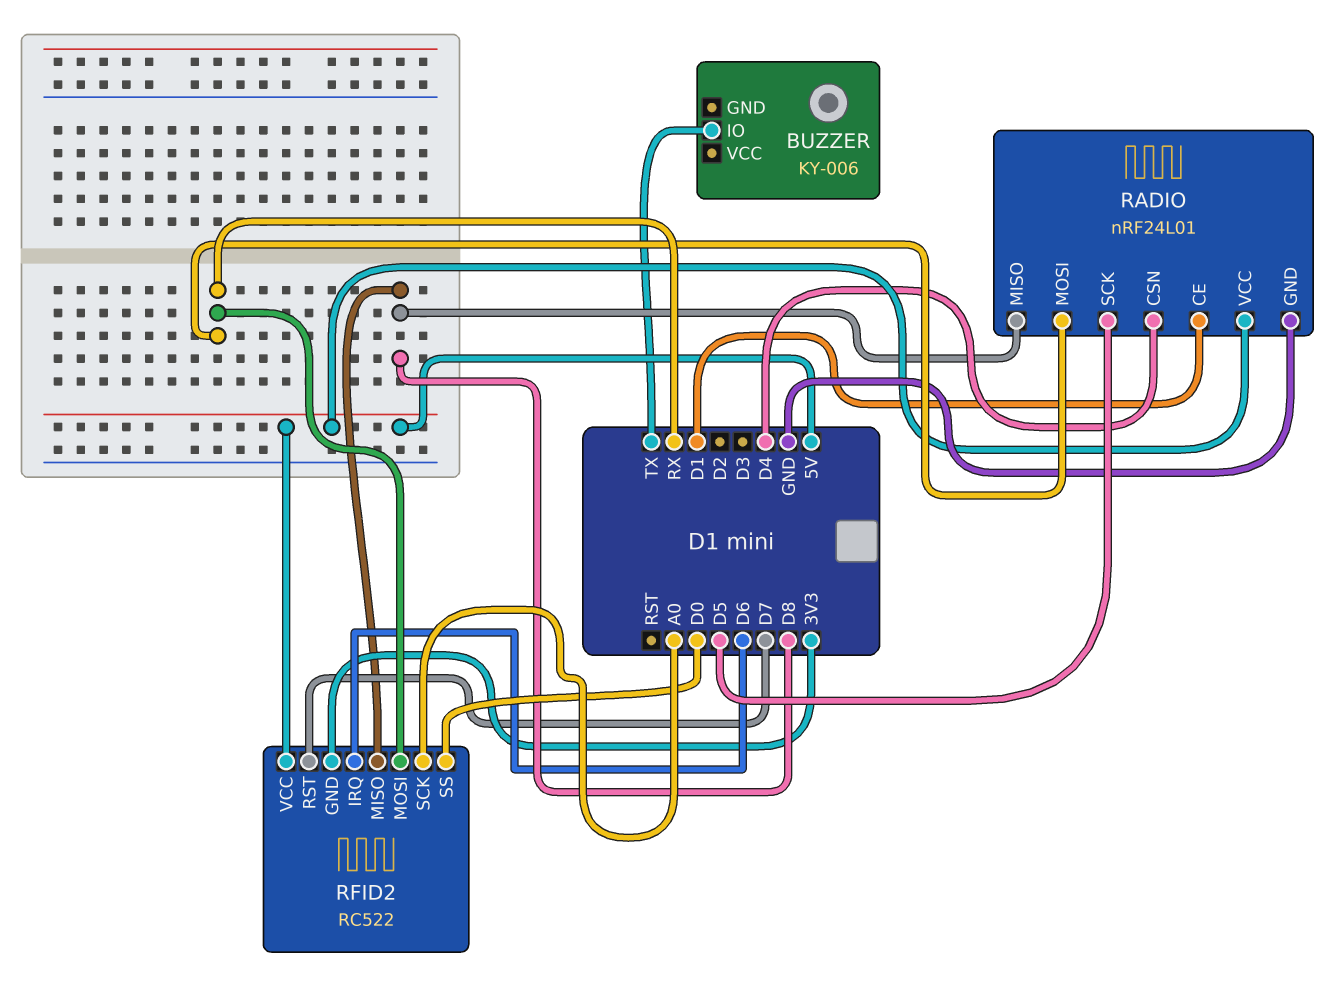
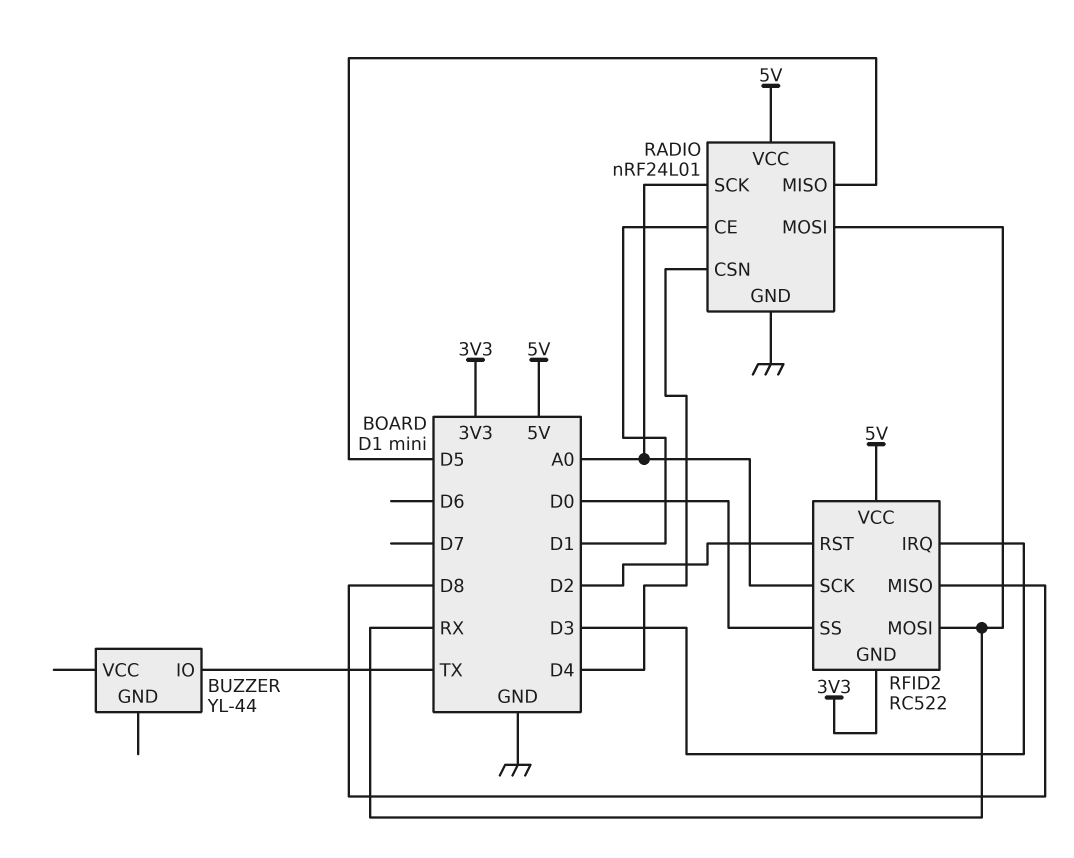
BUZZER: KY-006 -> YL-44
RADIO pin MISO: D8 -> D5
RADIO pin SCK: D5 -> A0
RFID2 pin IRQ: D6 -> D3
RFID2 pin RST: D7 -> D2

